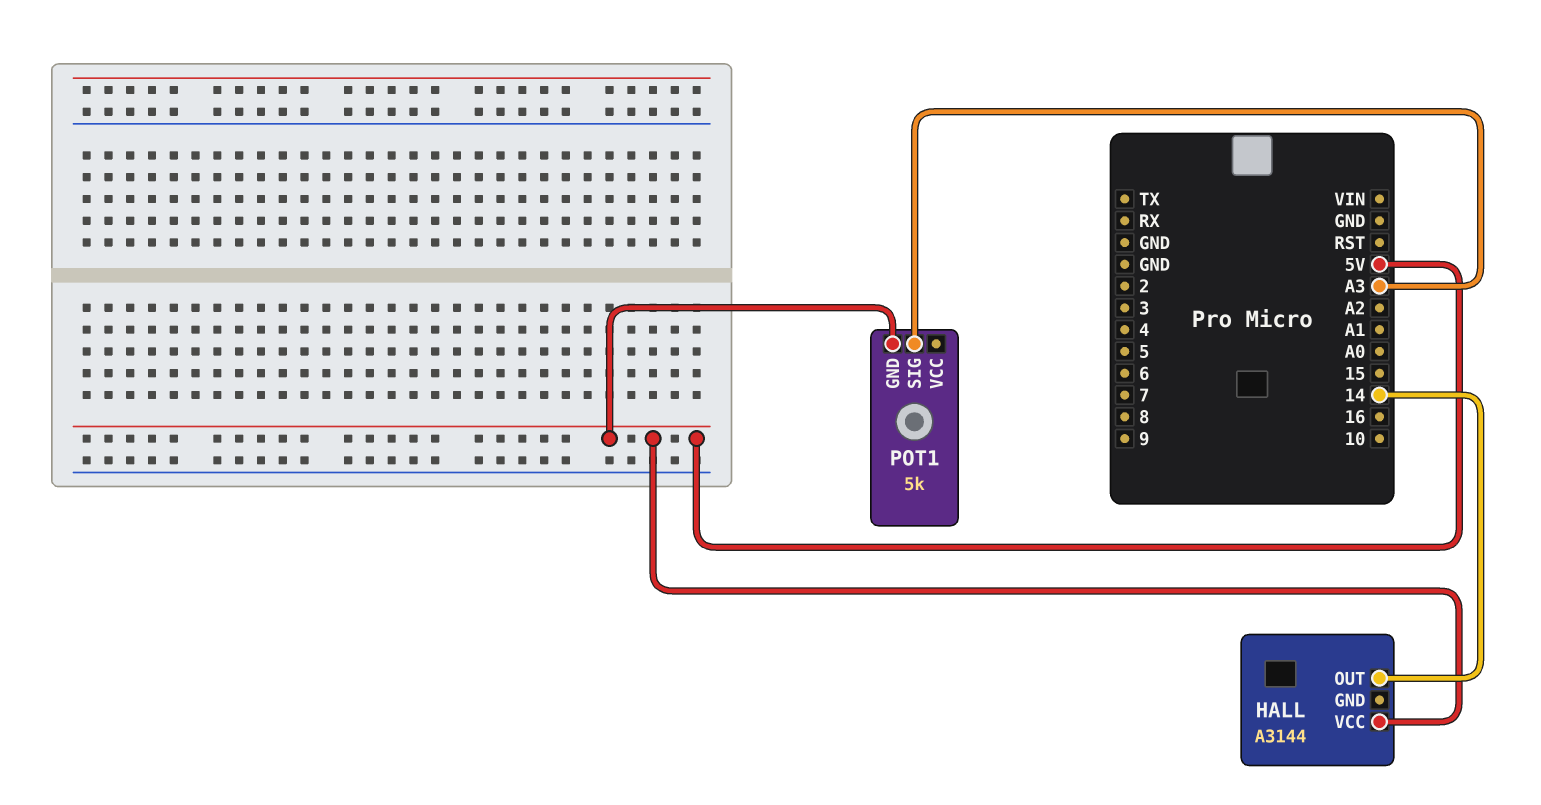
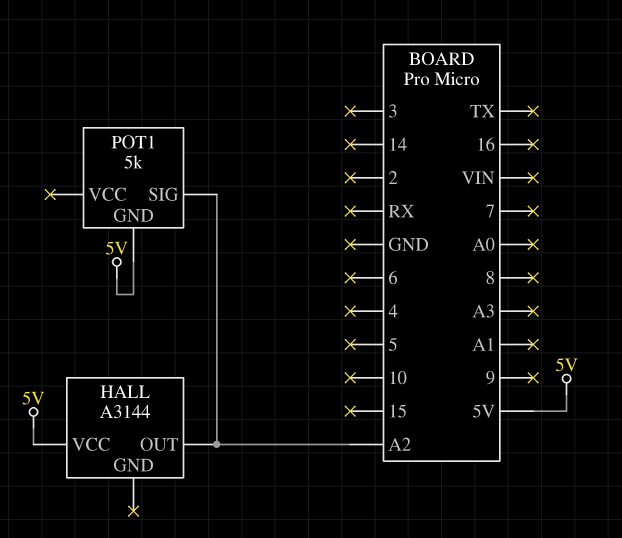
HALL pin OUT: 14 -> A2
POT1 pin SIG: A3 -> A2

